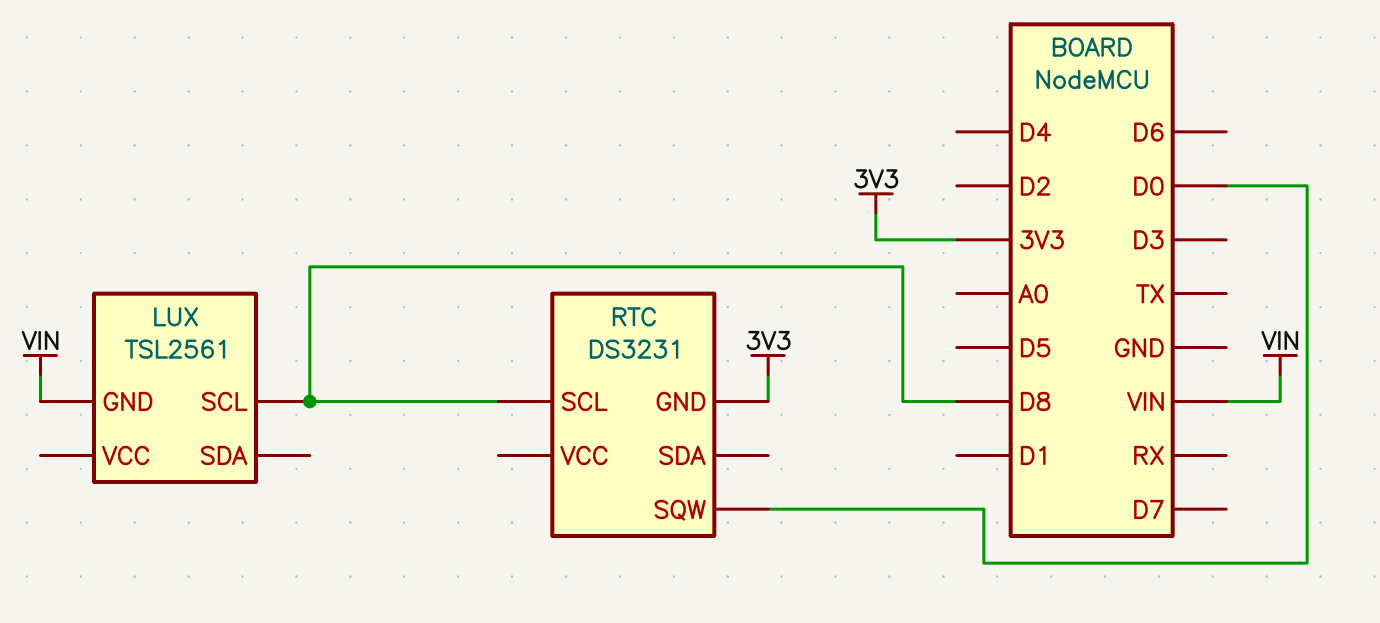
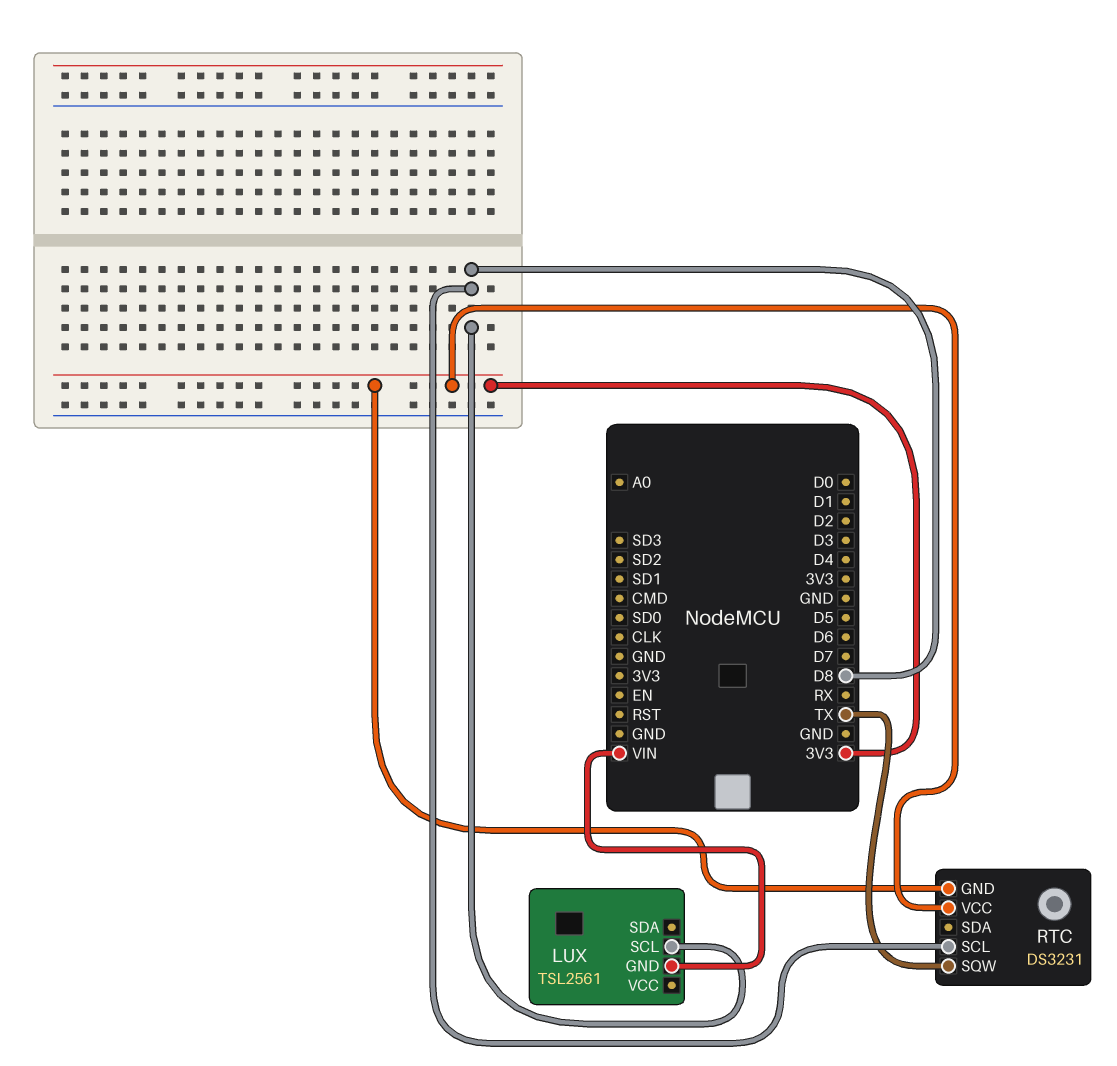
RTC pin SQW: D0 -> TX
RTC pin VCC: none -> 3V3

